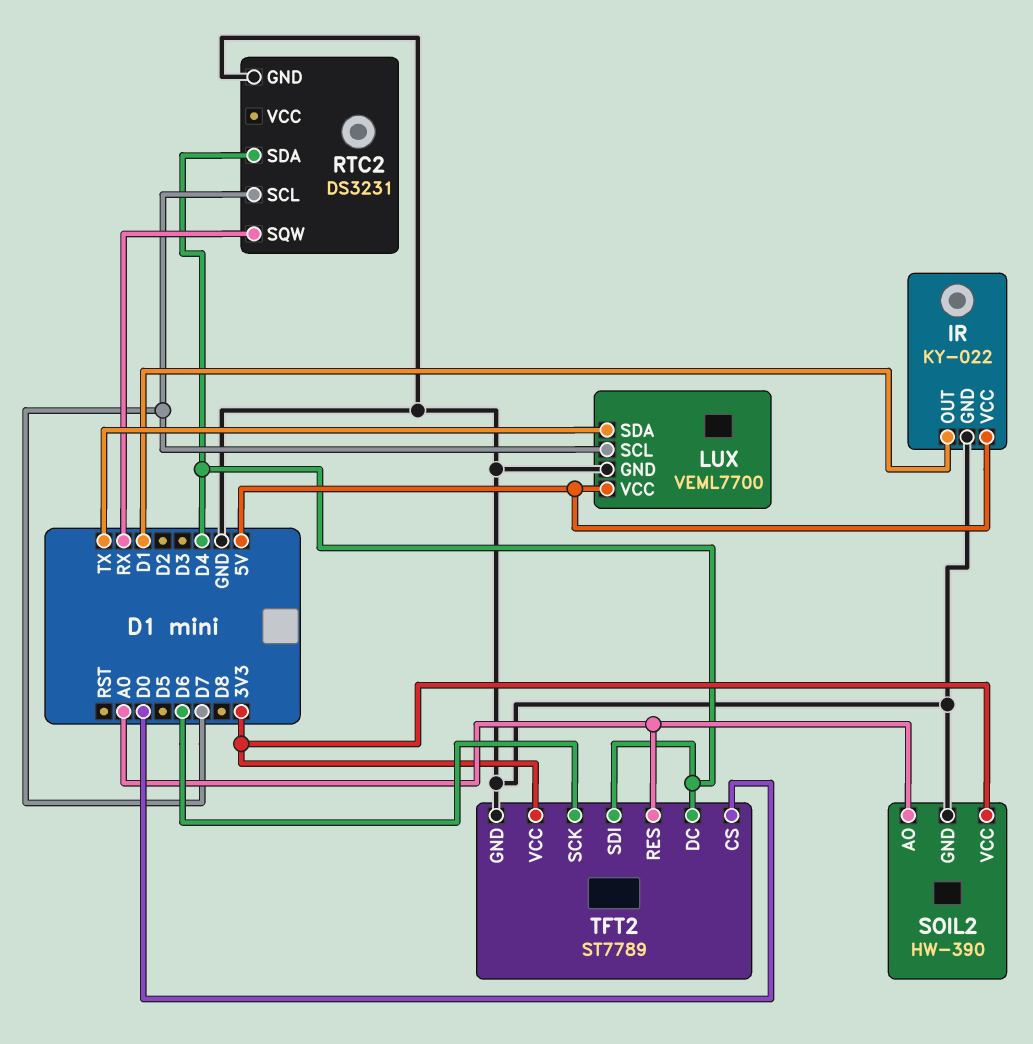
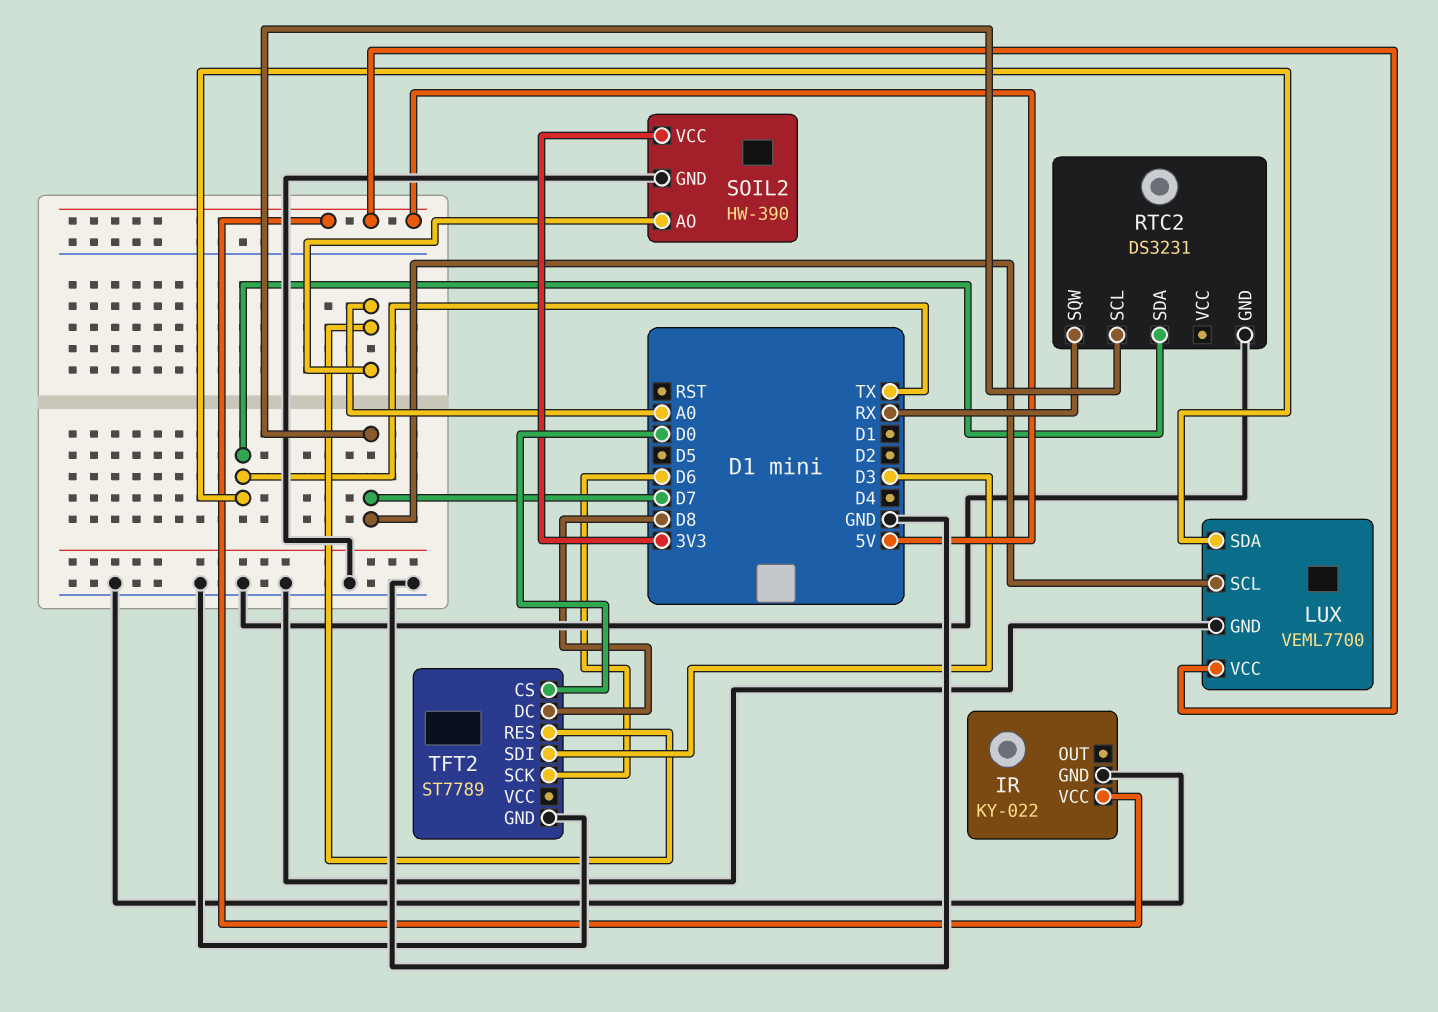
IR pin OUT: D1 -> none
RTC2 pin SDA: D4 -> TX
TFT2 pin DC: D4 -> D8
TFT2 pin SDI: D4 -> D3
TFT2 pin VCC: 3V3 -> none

